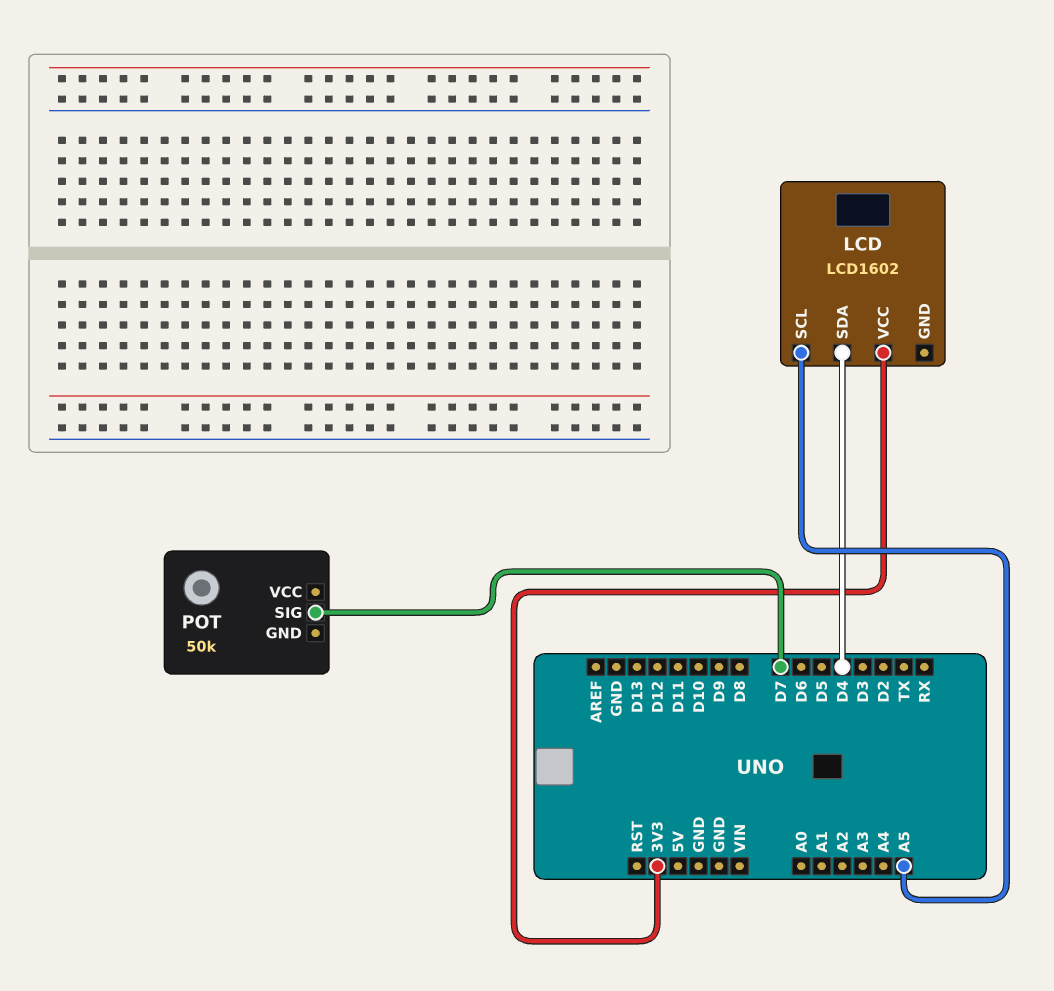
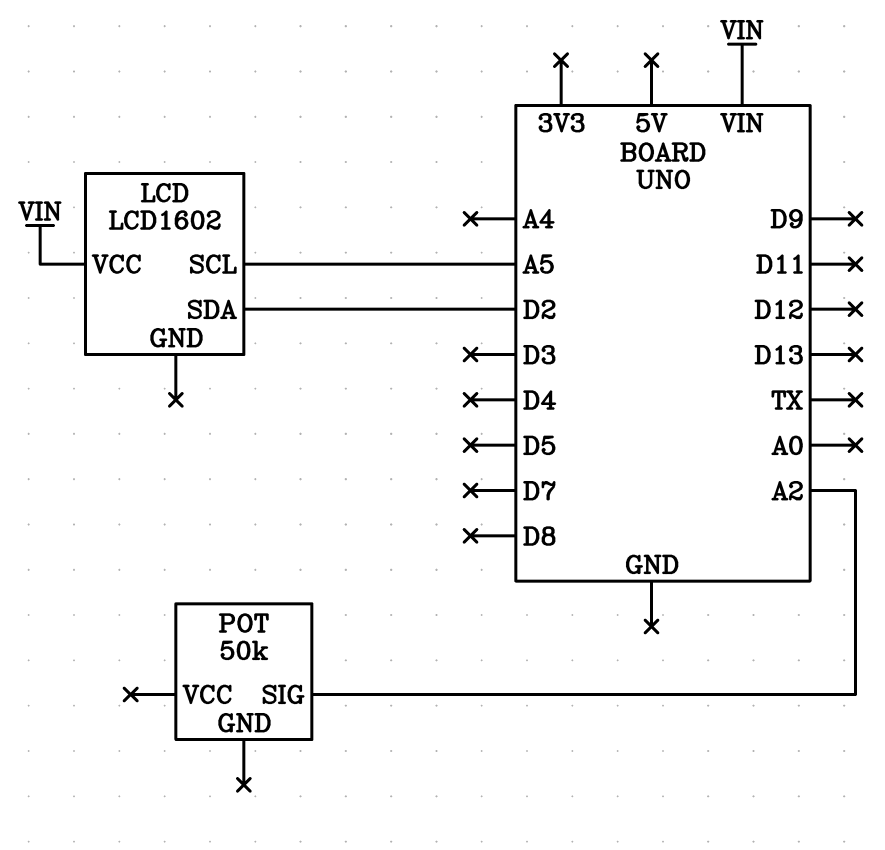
LCD pin SDA: D4 -> D2
LCD pin VCC: 3V3 -> VIN
POT pin SIG: D7 -> A2

